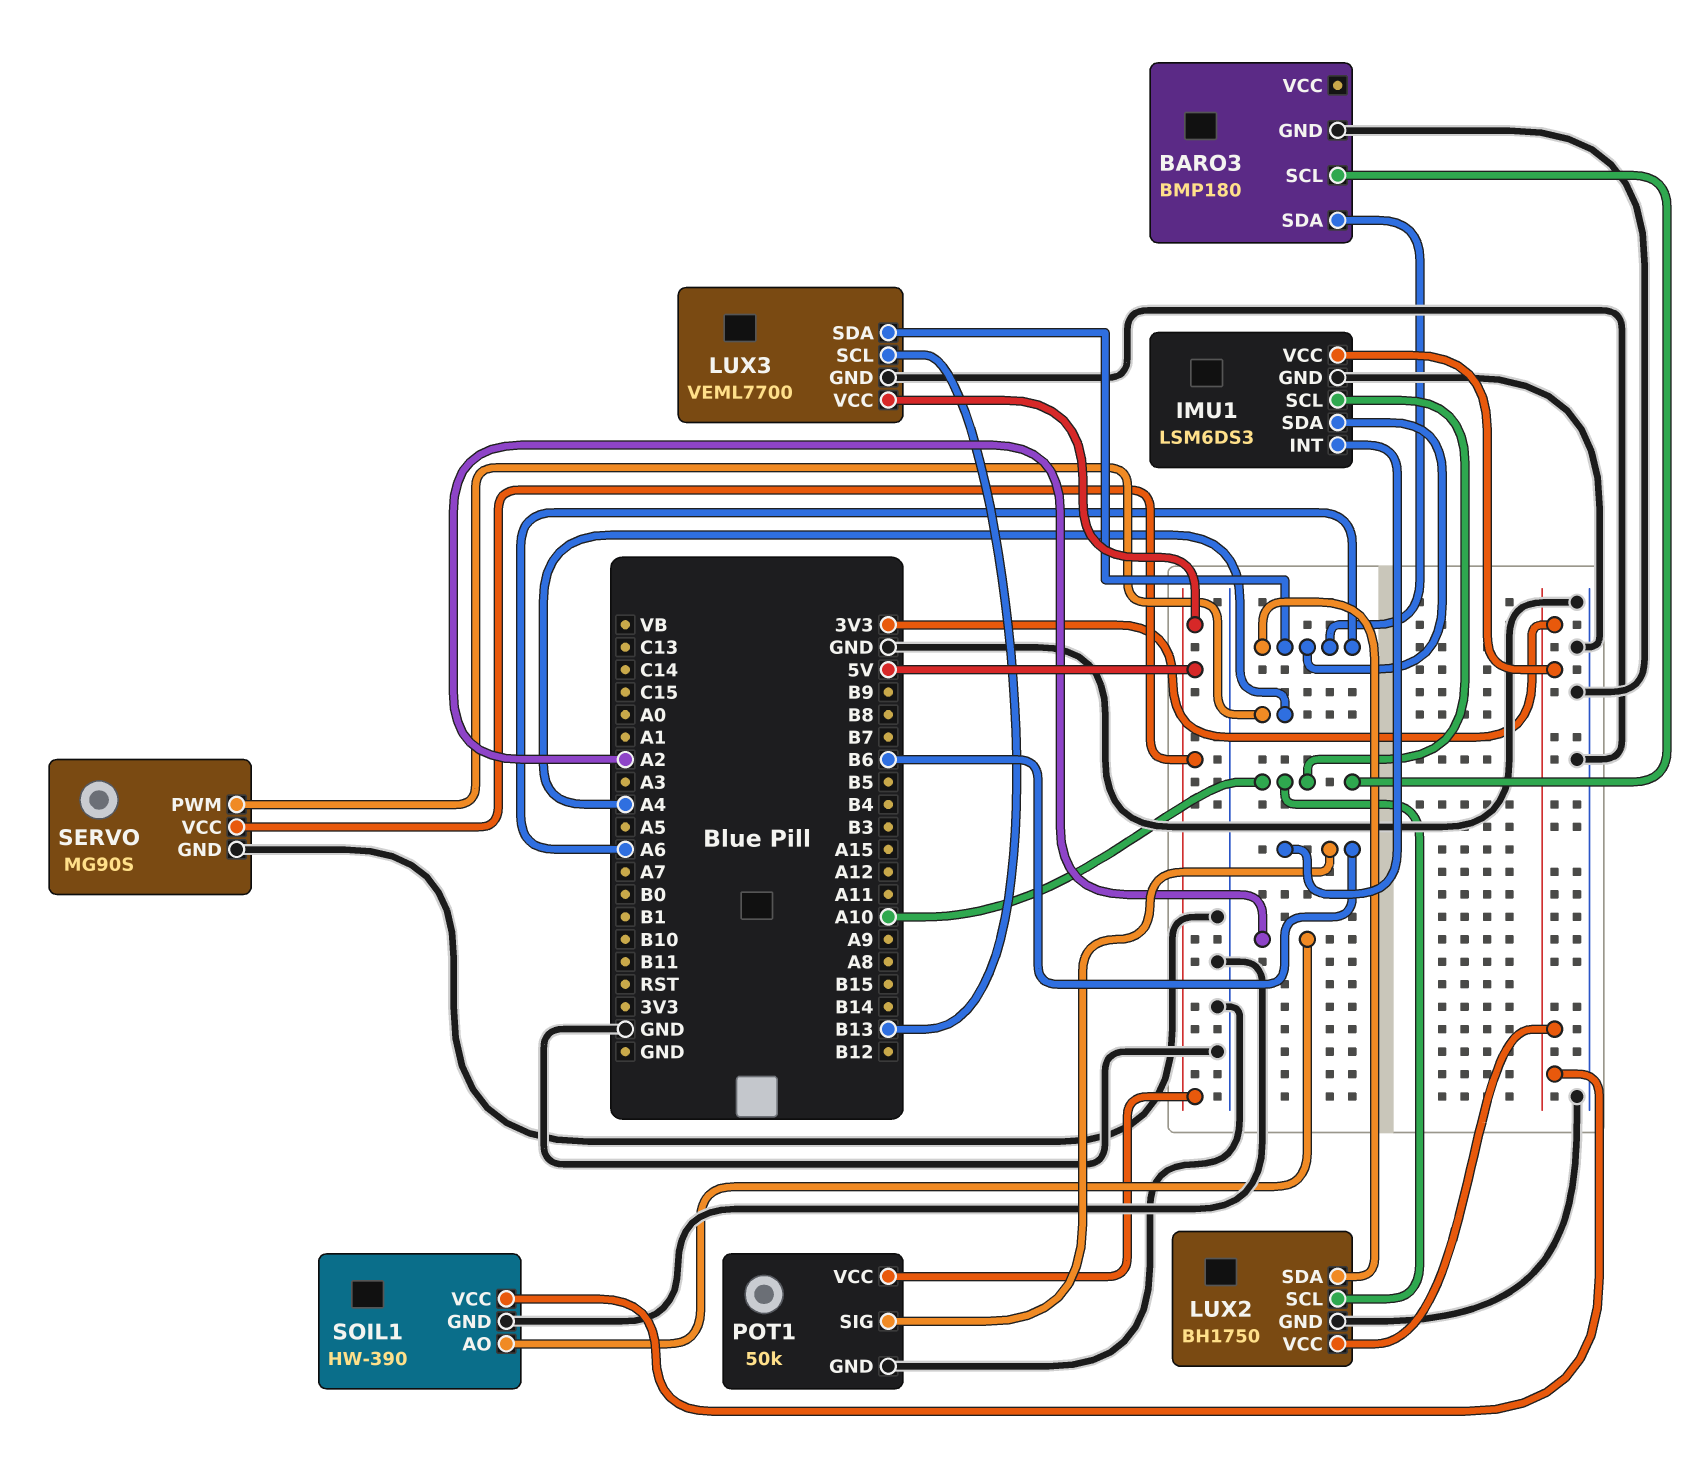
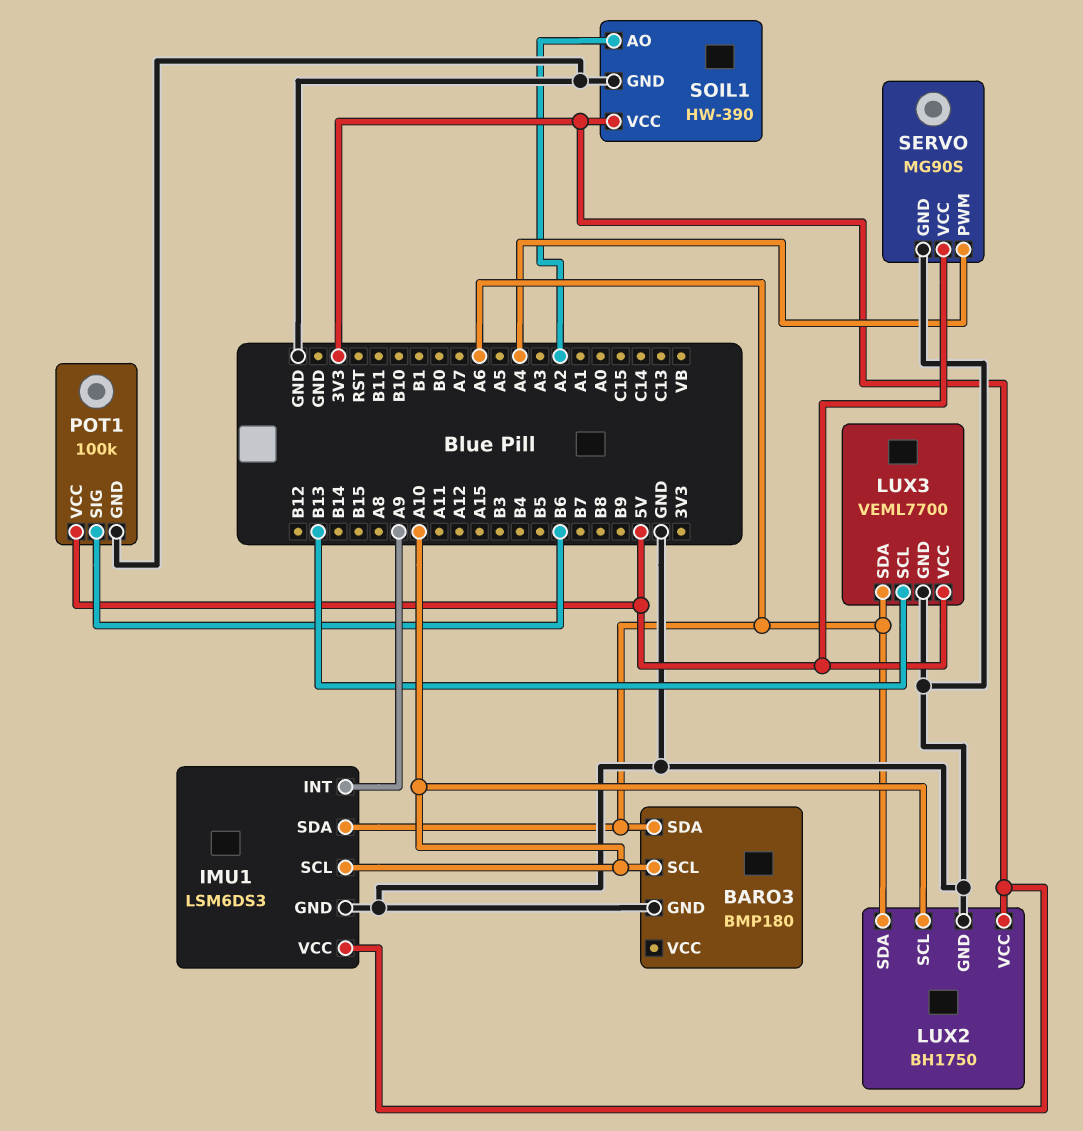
IMU1 pin INT: B6 -> A9
POT1: 50k -> 100k

